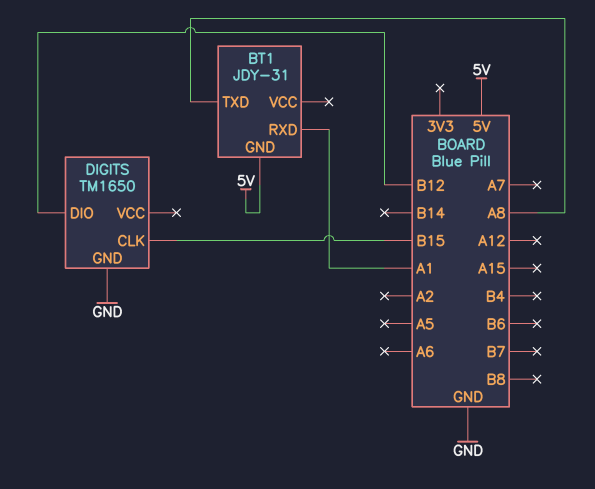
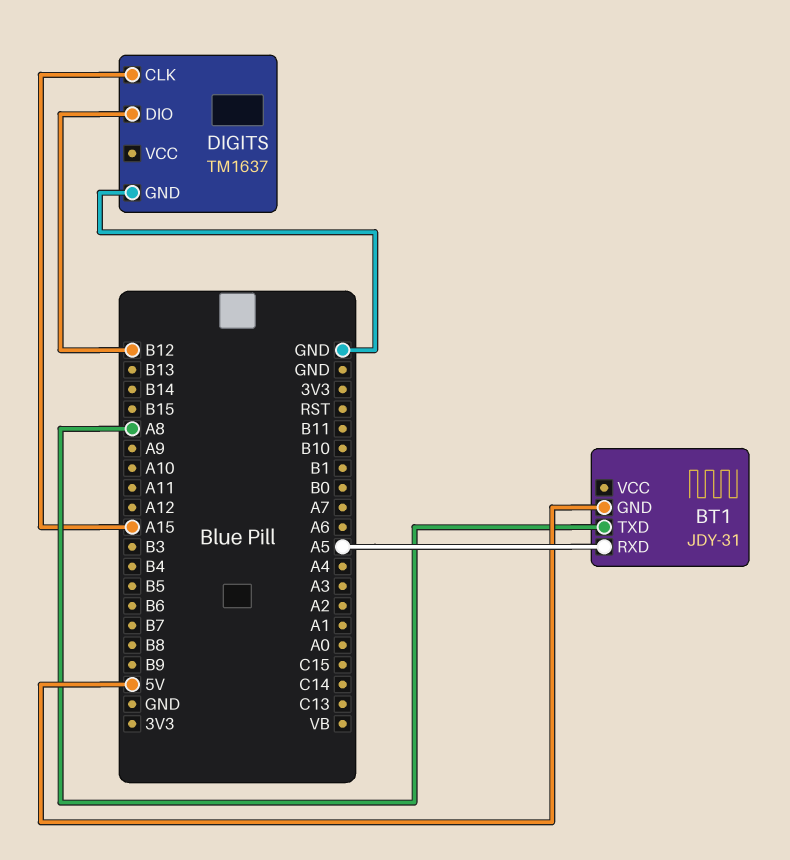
BT1 pin RXD: A1 -> A5
DIGITS: TM1650 -> TM1637
DIGITS pin CLK: B15 -> A15

